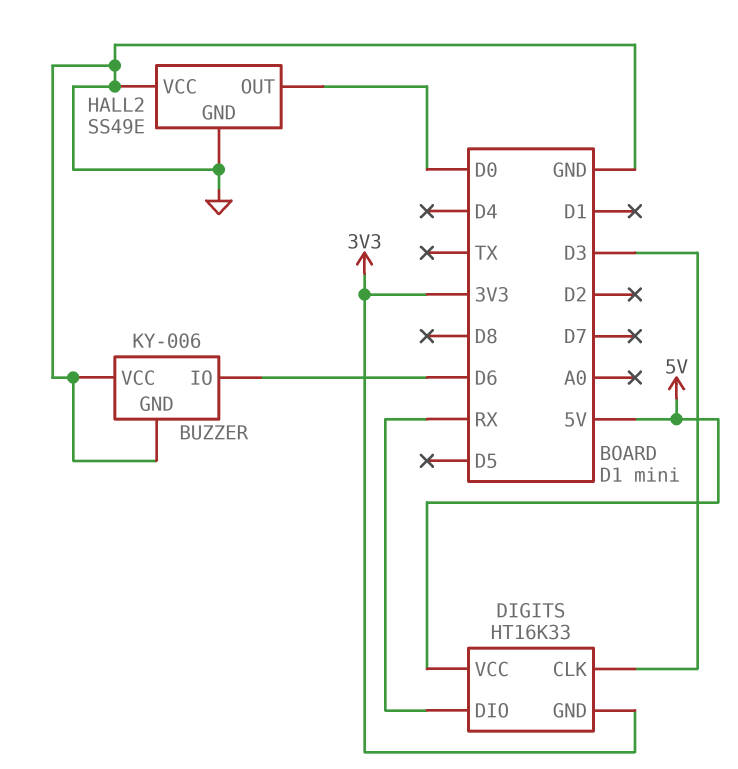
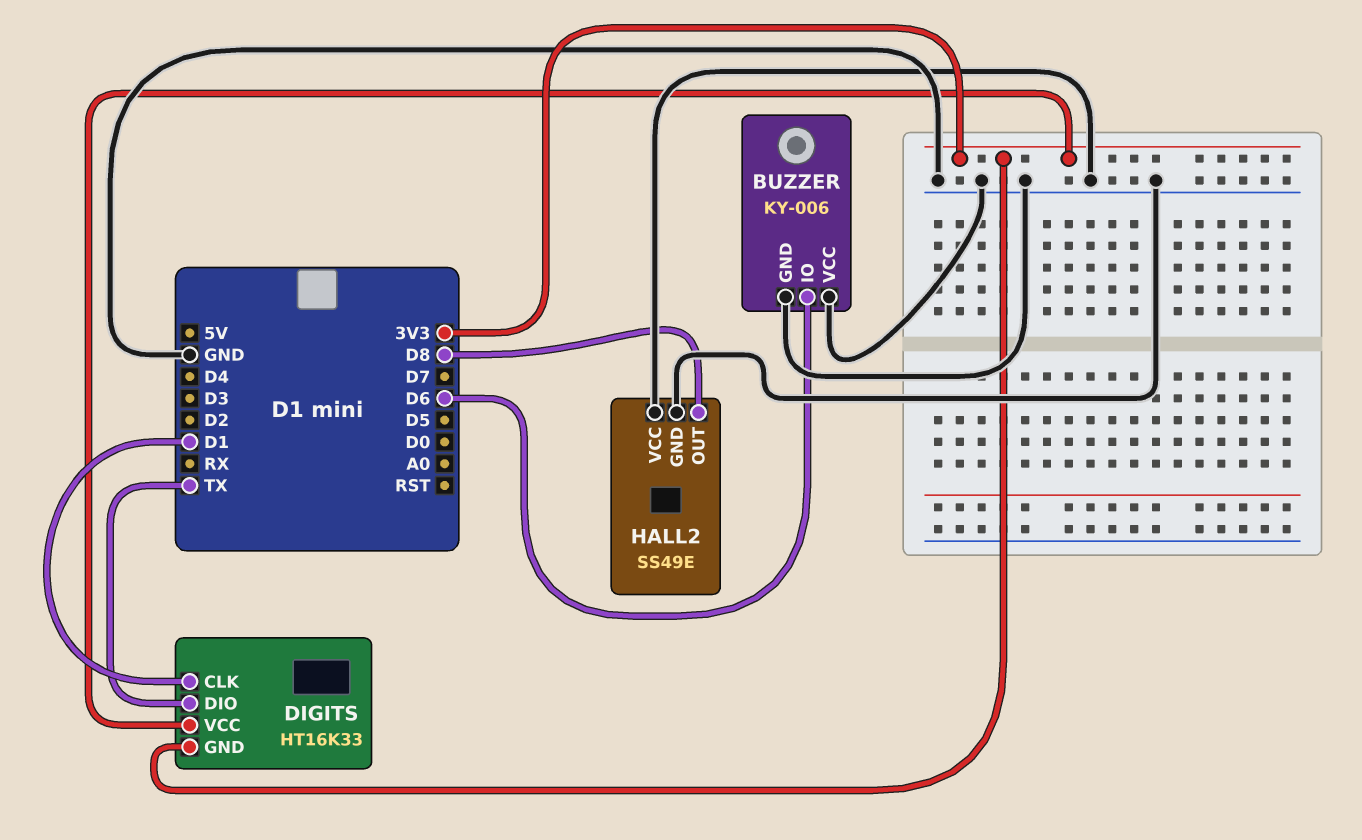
DIGITS pin CLK: D3 -> D1
DIGITS pin DIO: RX -> TX
DIGITS pin VCC: 5V -> 3V3
HALL2 pin OUT: D0 -> D8

